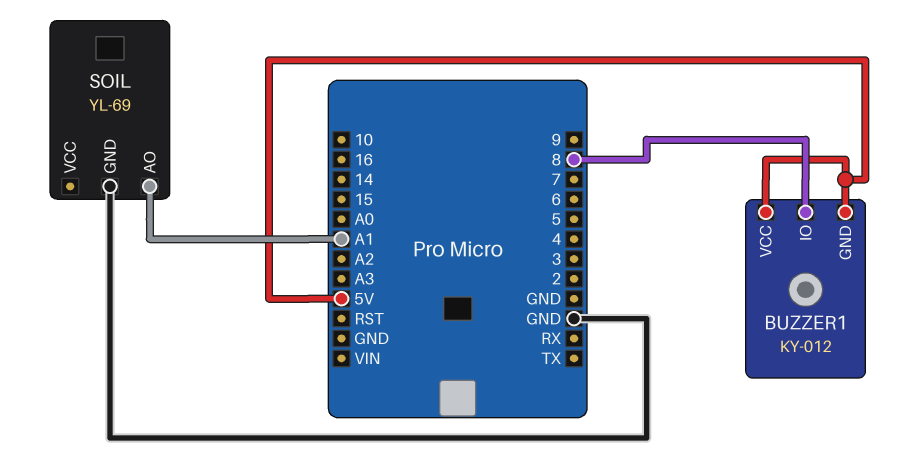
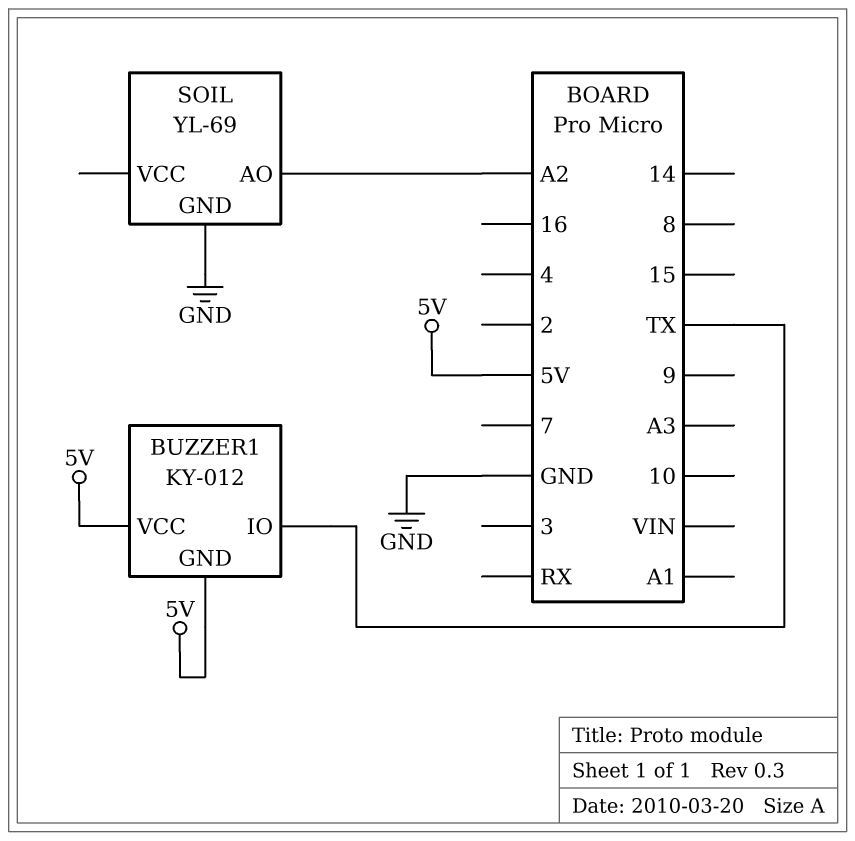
BUZZER1 pin IO: 8 -> TX
SOIL pin AO: A1 -> A2

